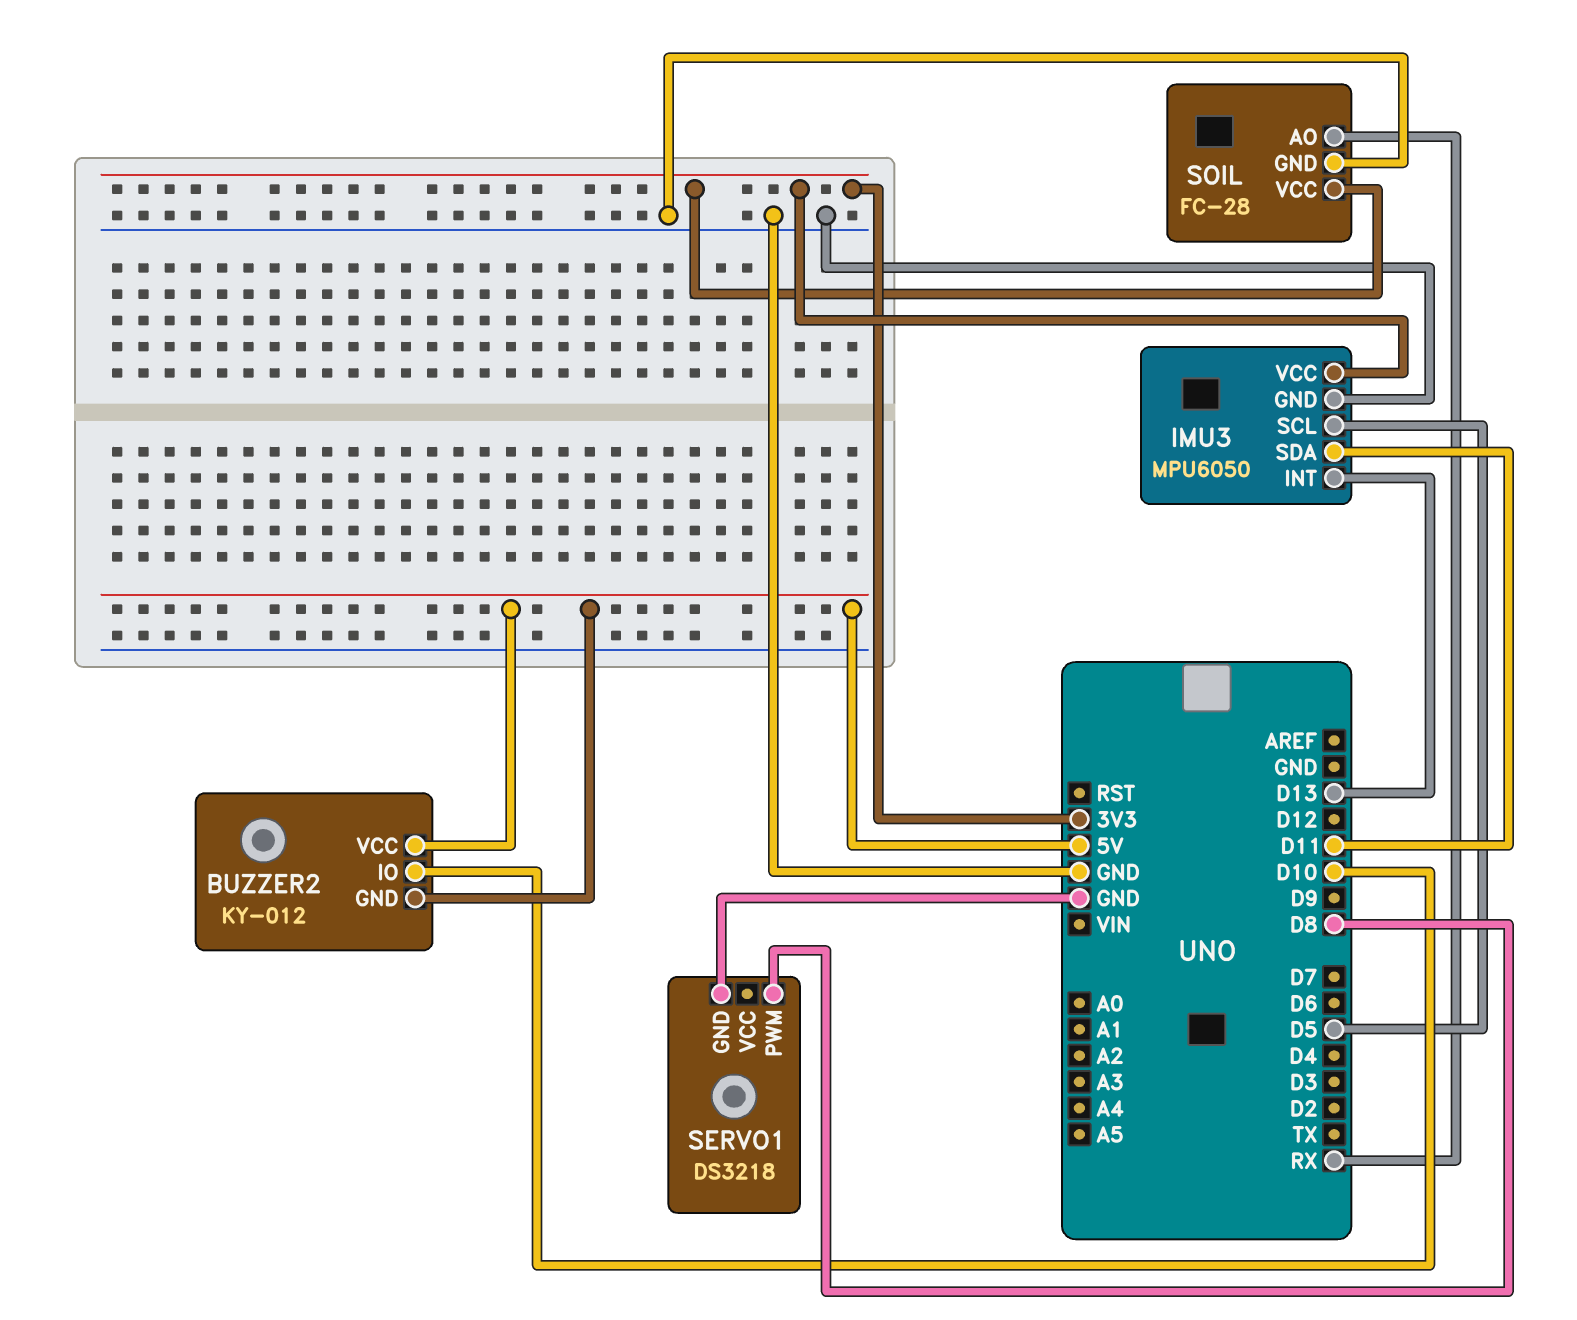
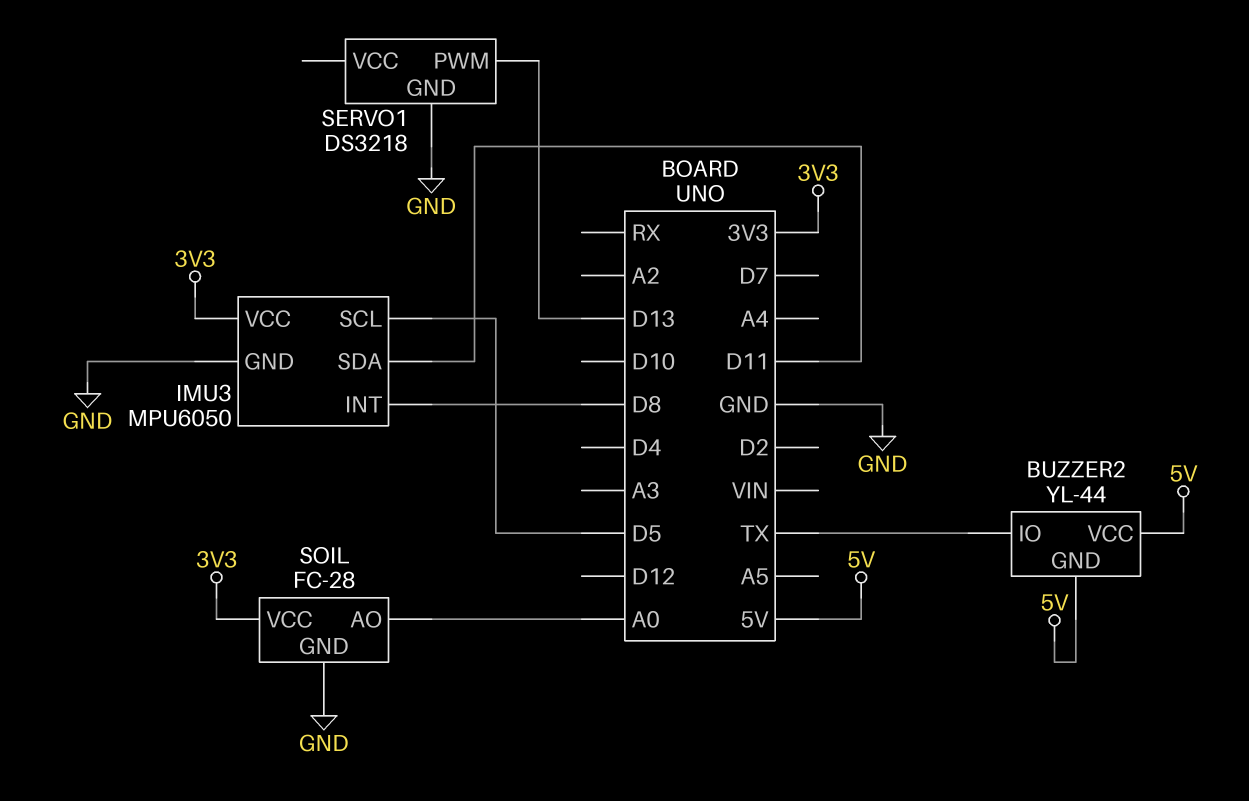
BUZZER2: KY-012 -> YL-44
BUZZER2 pin IO: D10 -> TX
IMU3 pin INT: D13 -> D8
SERVO1 pin PWM: D8 -> D13
SOIL pin AO: RX -> A0

